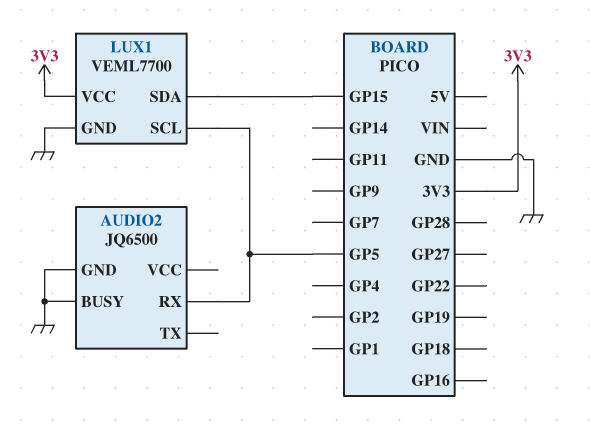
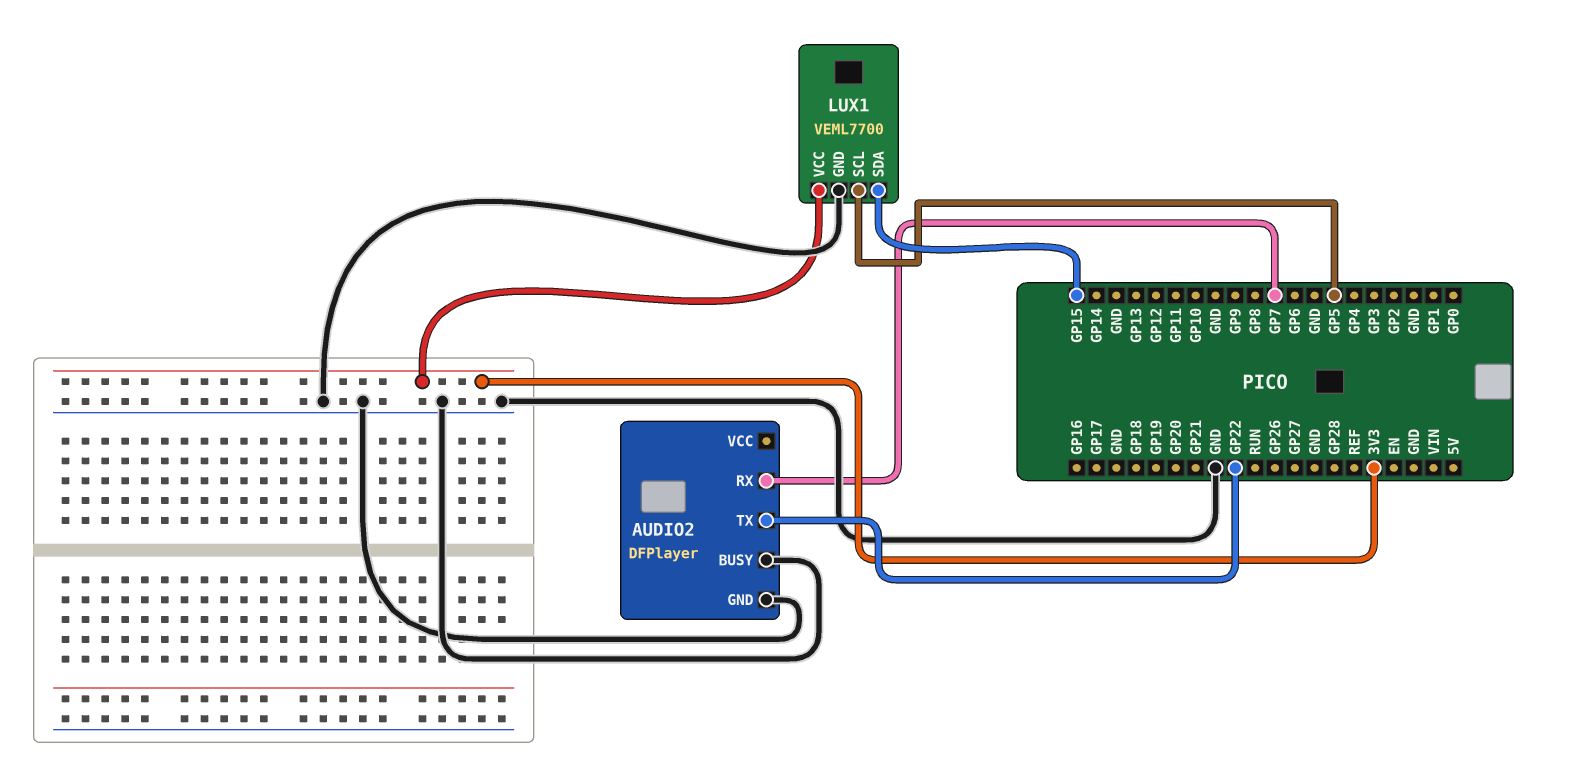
AUDIO2: JQ6500 -> DFPlayer
AUDIO2 pin RX: GP5 -> GP7
AUDIO2 pin TX: none -> GP22

